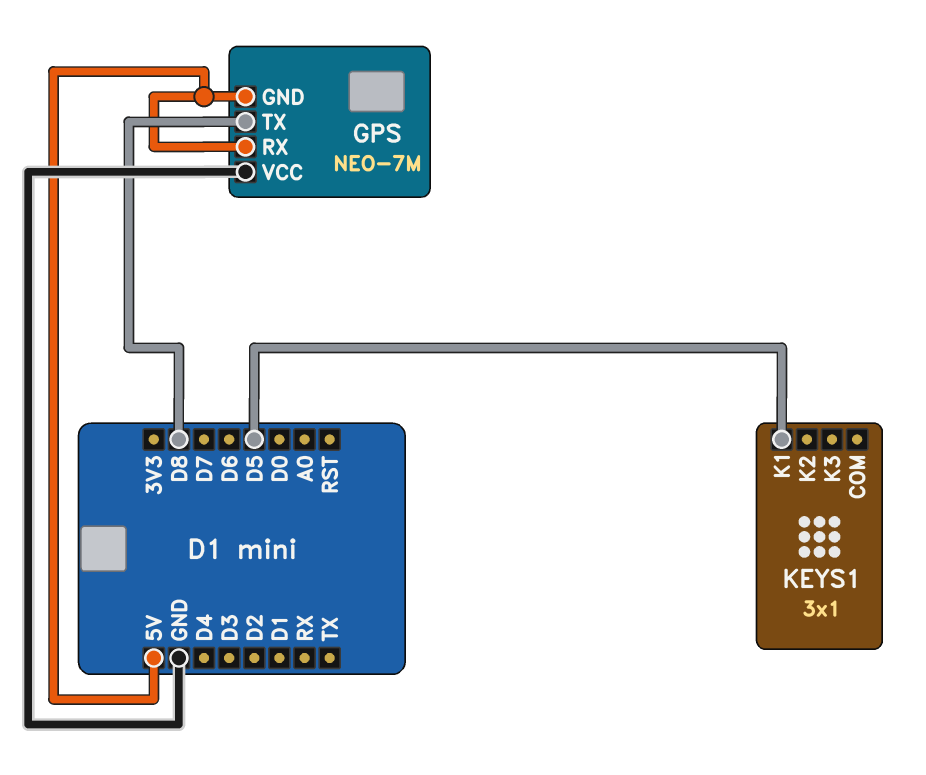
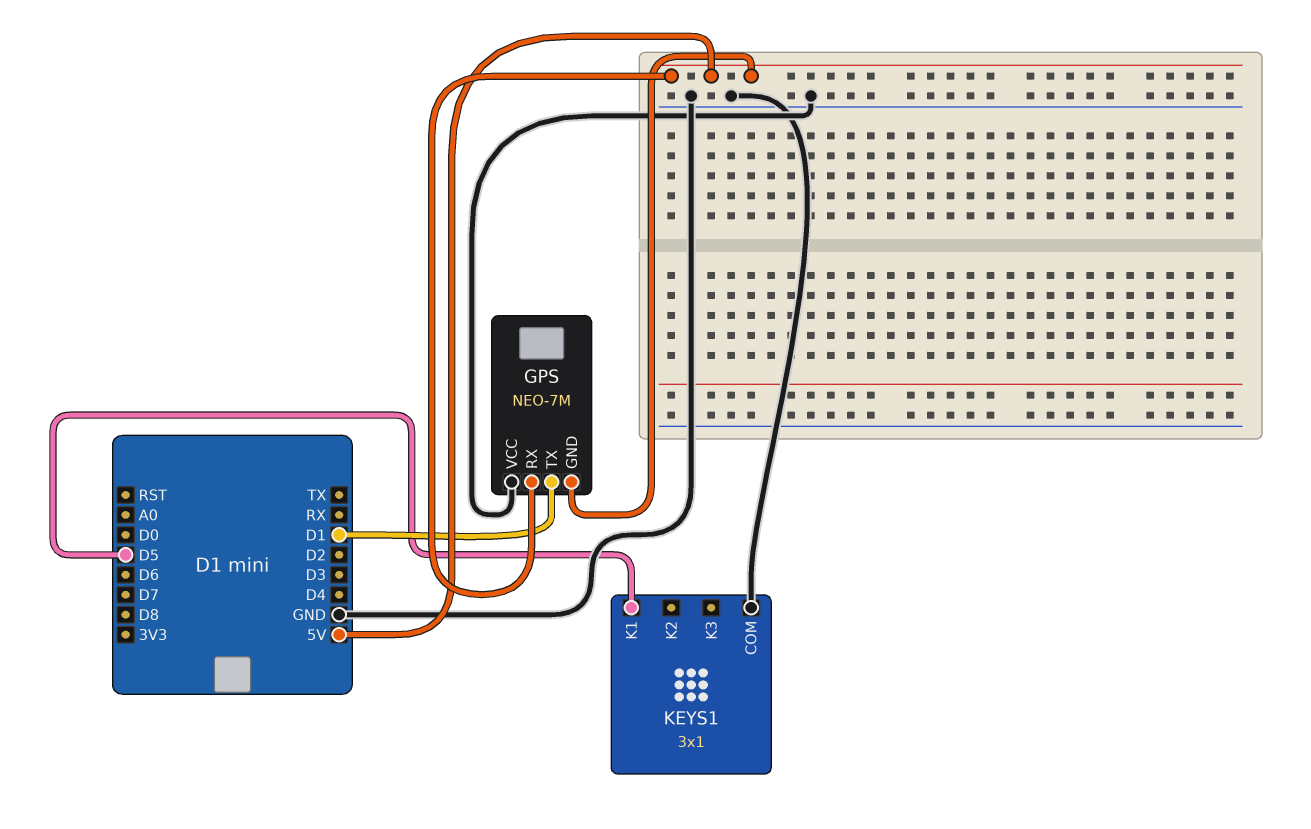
GPS pin TX: D8 -> D1
KEYS1 pin COM: none -> GND

